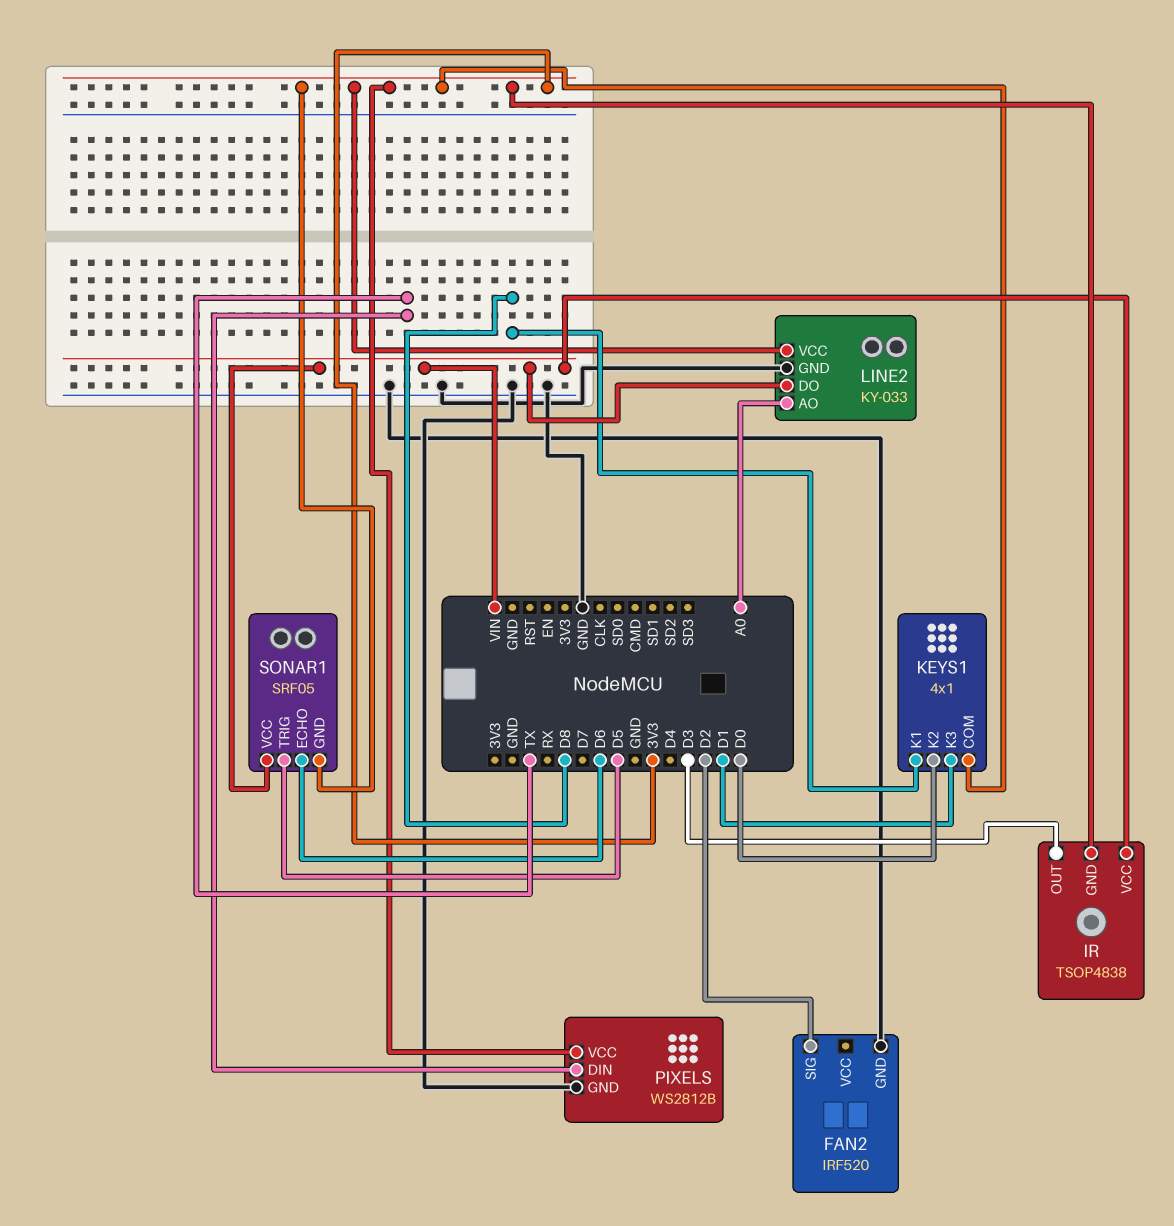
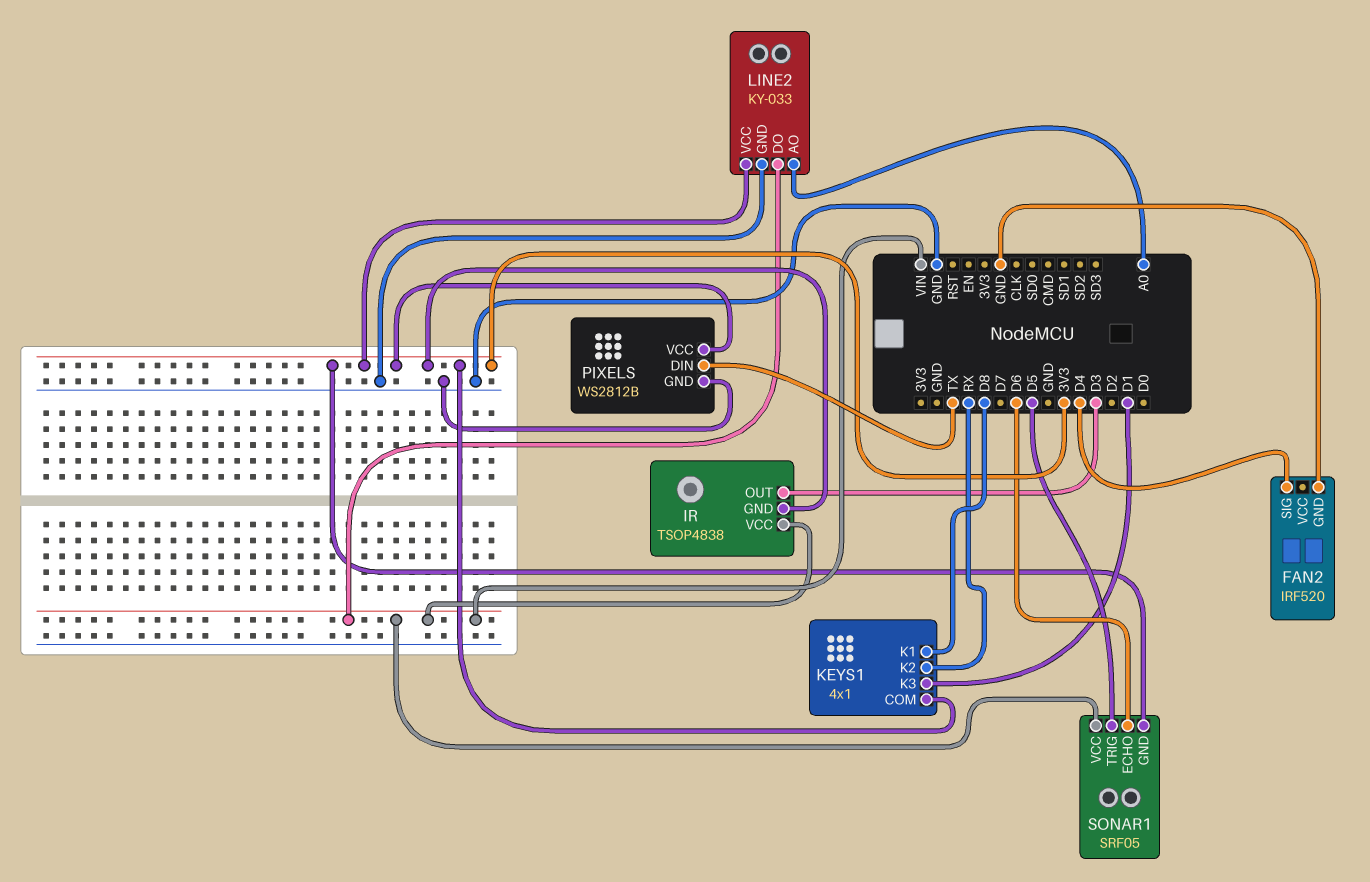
FAN2 pin SIG: D2 -> D4
KEYS1 pin K2: D0 -> RX

